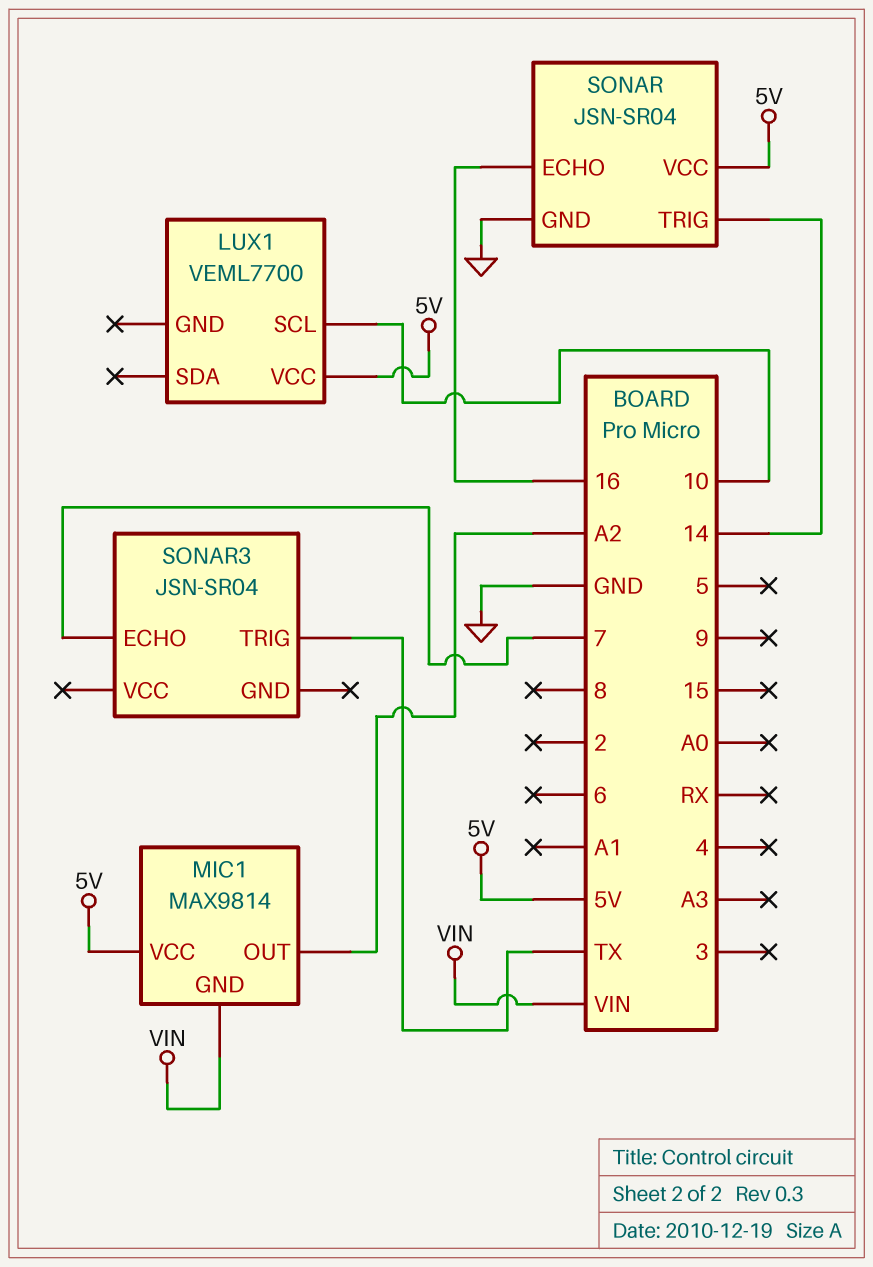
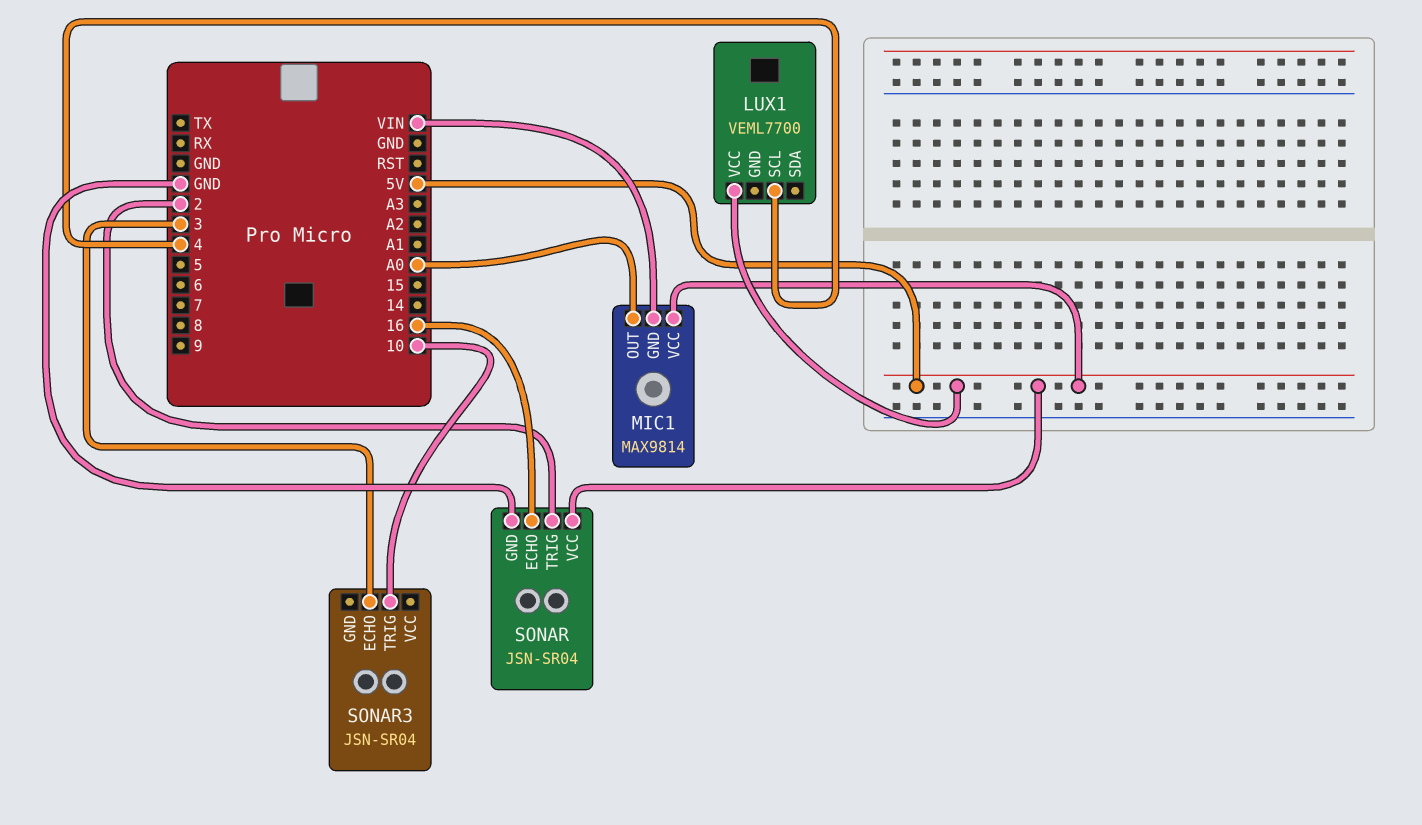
LUX1 pin SCL: 10 -> 4
MIC1 pin OUT: A2 -> A0
SONAR pin TRIG: 14 -> 2
SONAR3 pin ECHO: 7 -> 3
SONAR3 pin TRIG: TX -> 10

